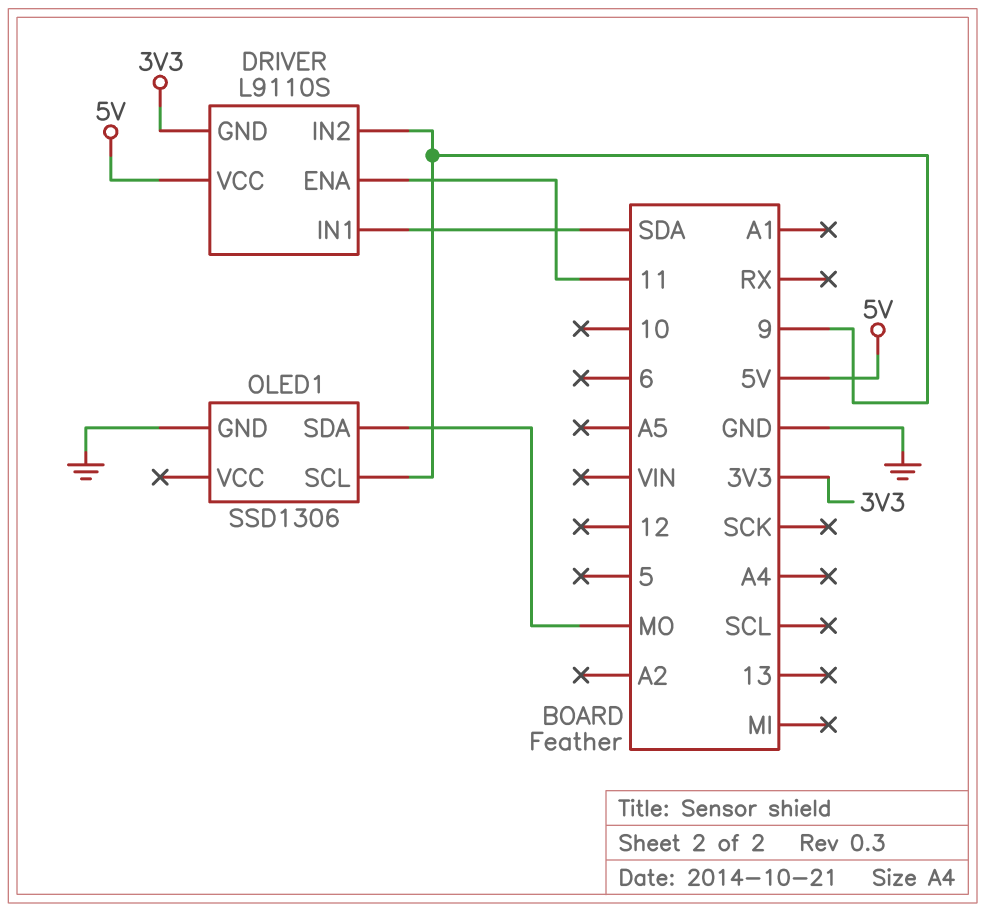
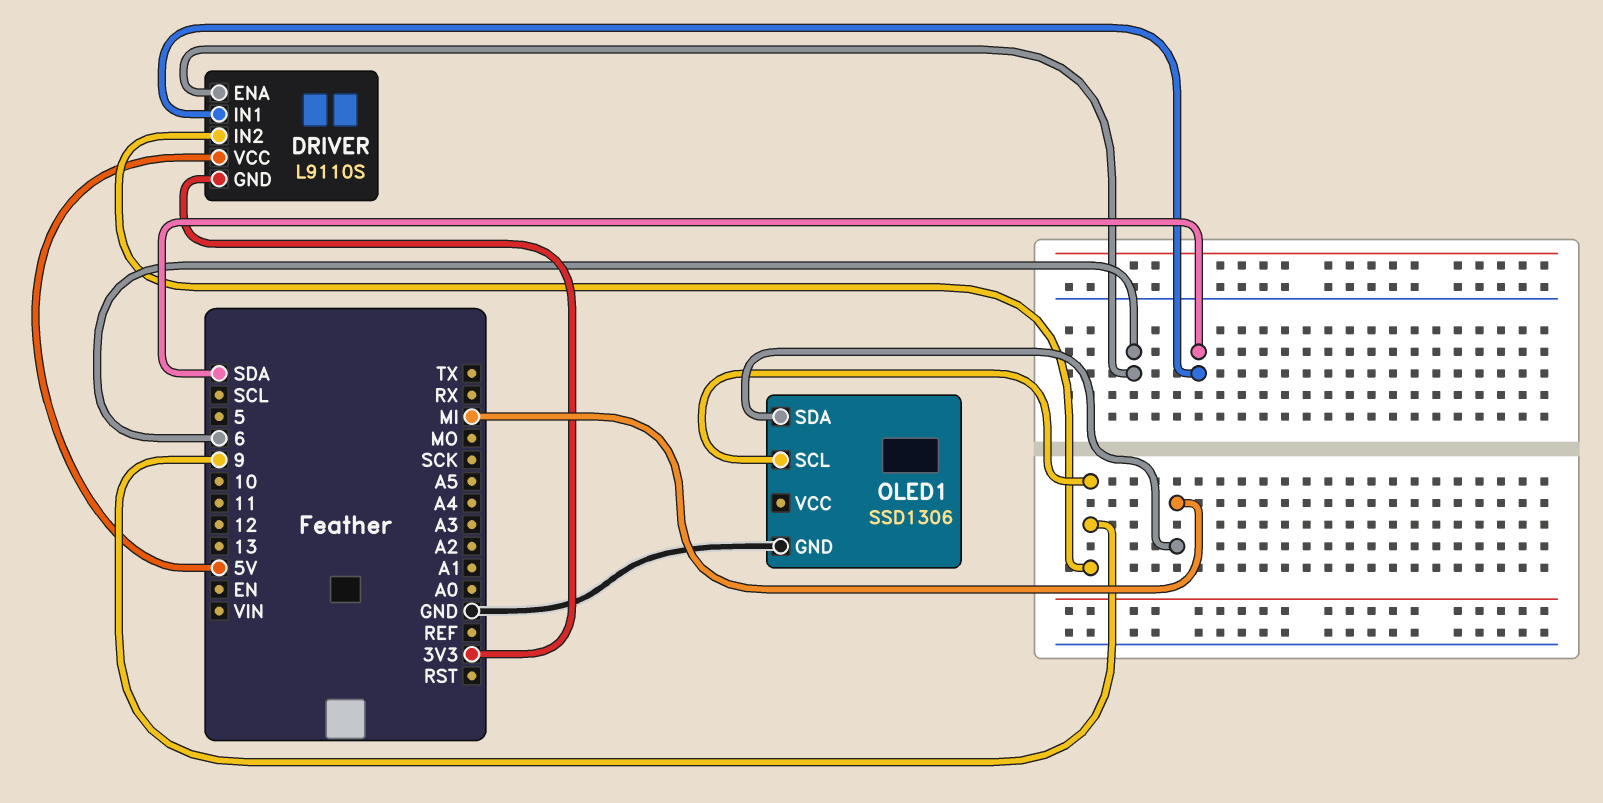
DRIVER pin ENA: 11 -> 6
OLED1 pin SDA: MO -> MI

